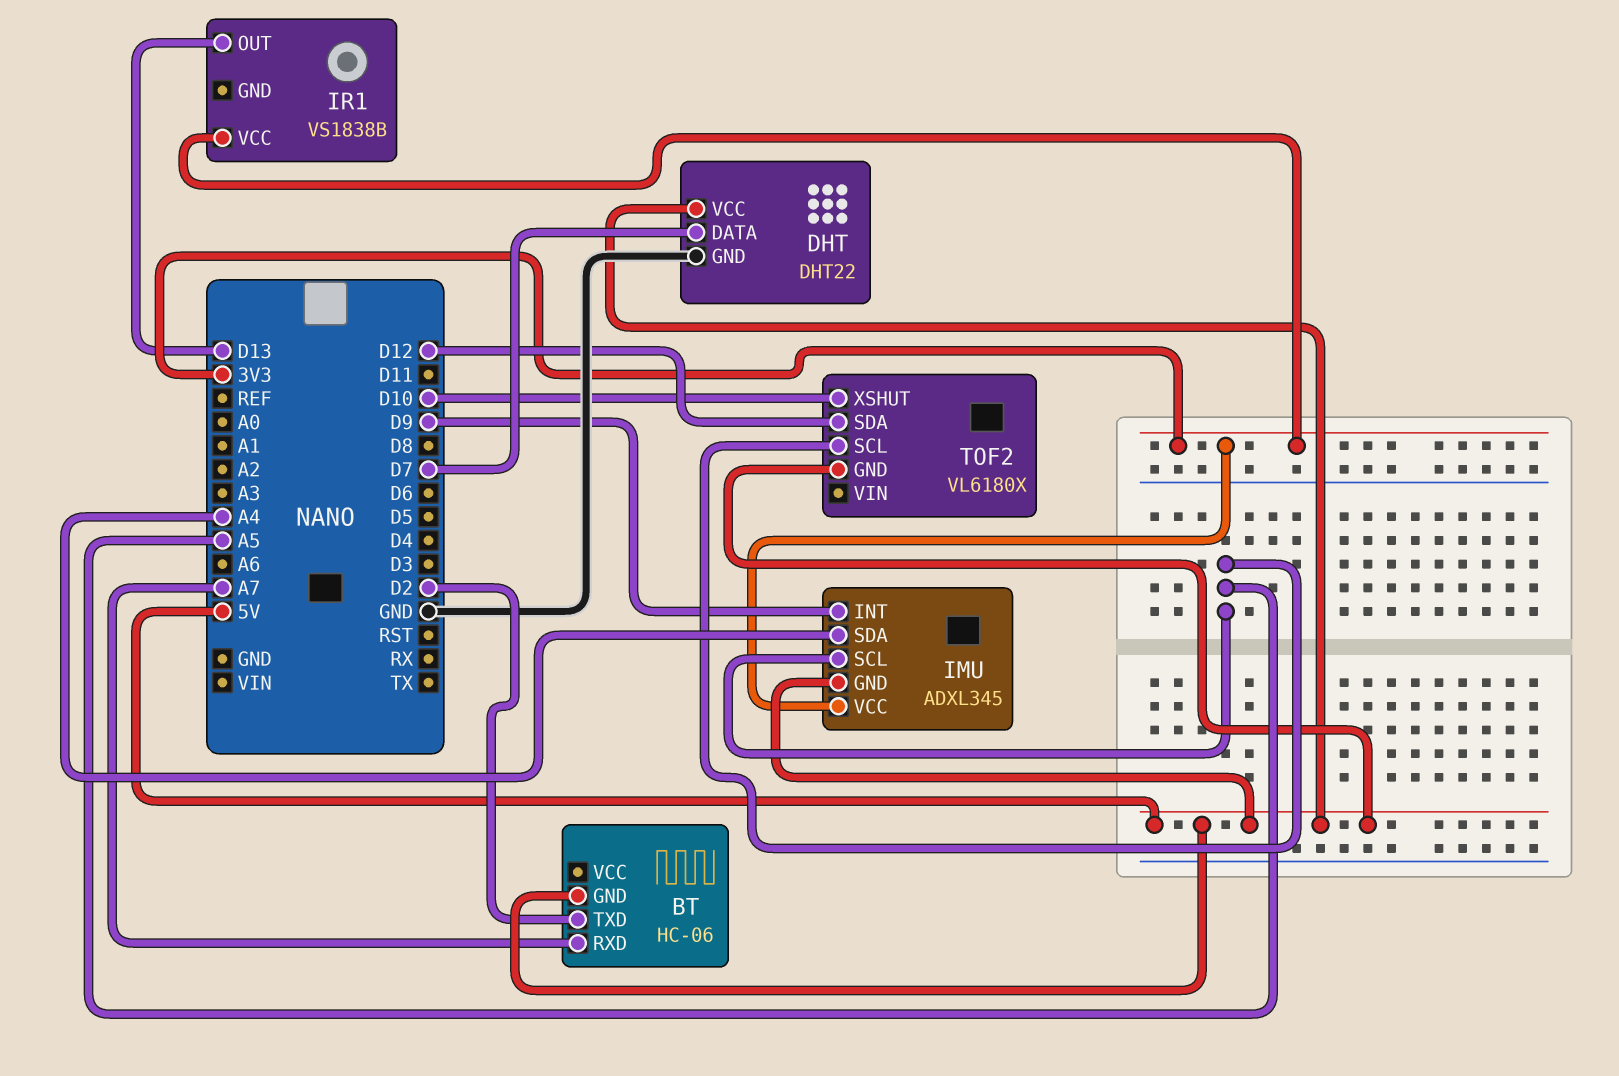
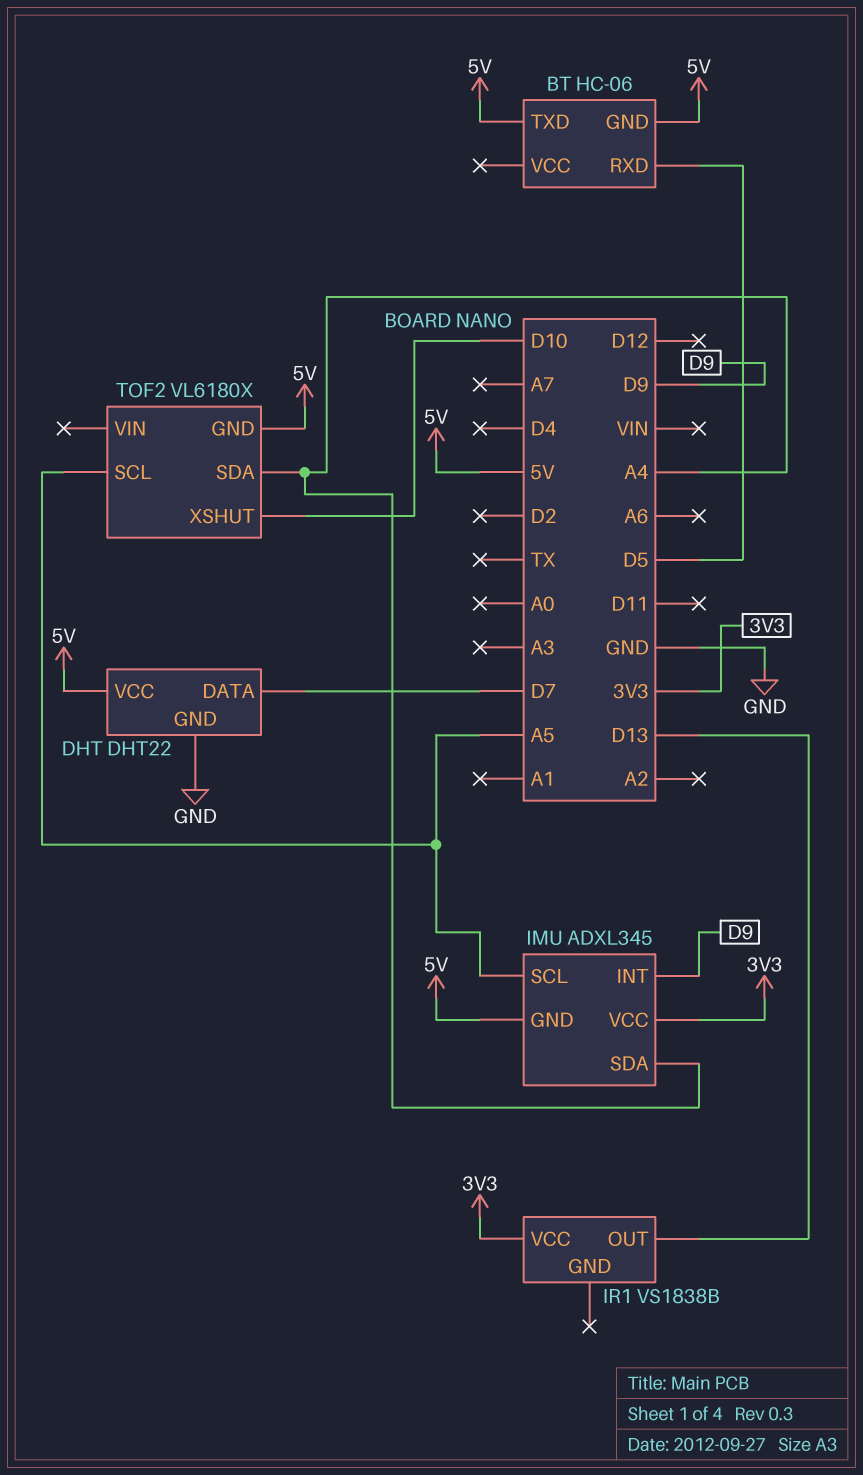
BT pin RXD: A7 -> D5
BT pin TXD: D2 -> 5V
TOF2 pin SDA: D12 -> A4

